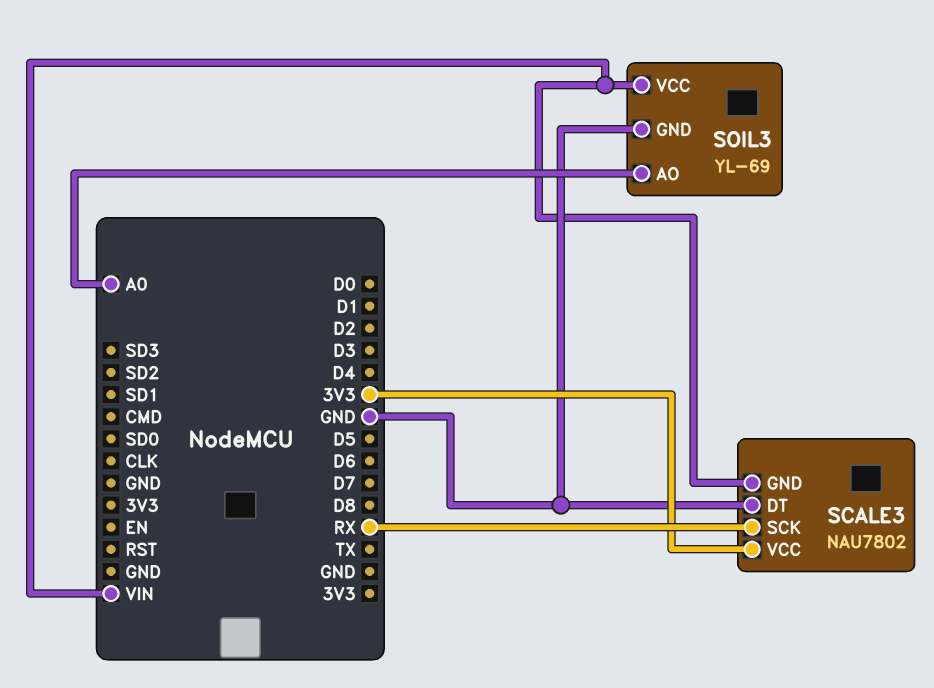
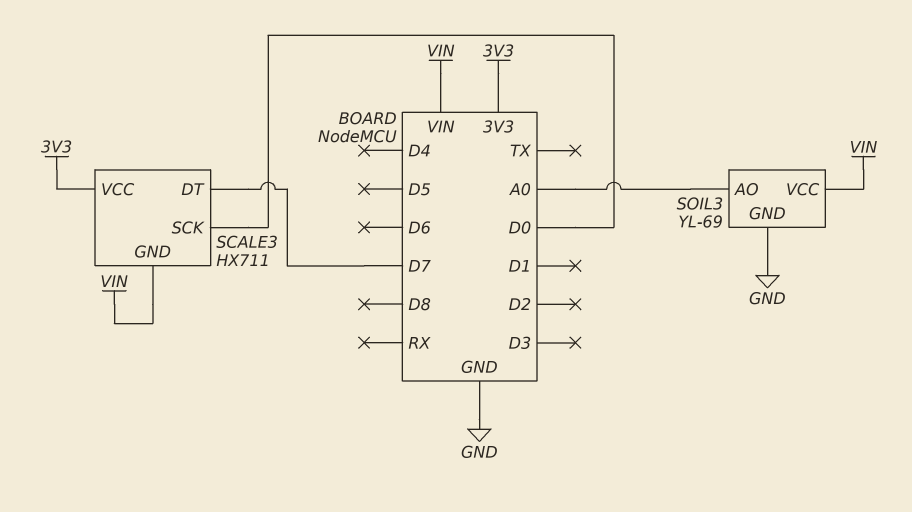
SCALE3: NAU7802 -> HX711
SCALE3 pin DT: GND -> D7
SCALE3 pin SCK: RX -> D0

